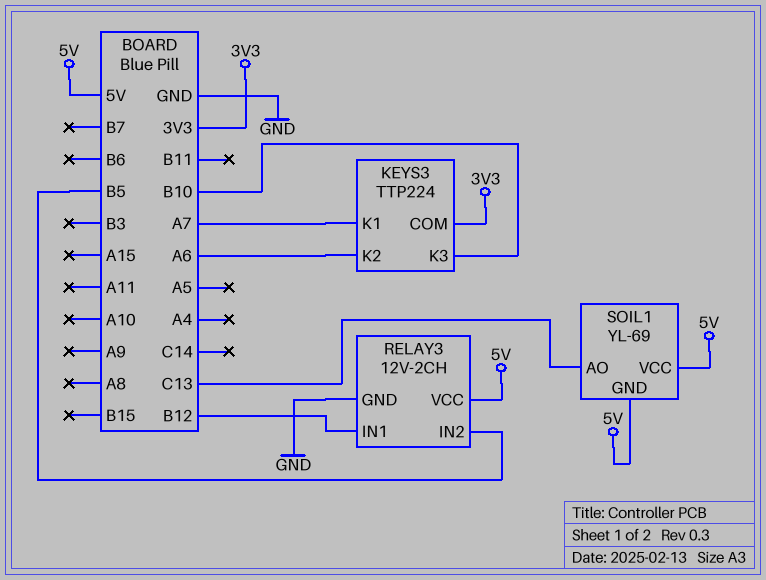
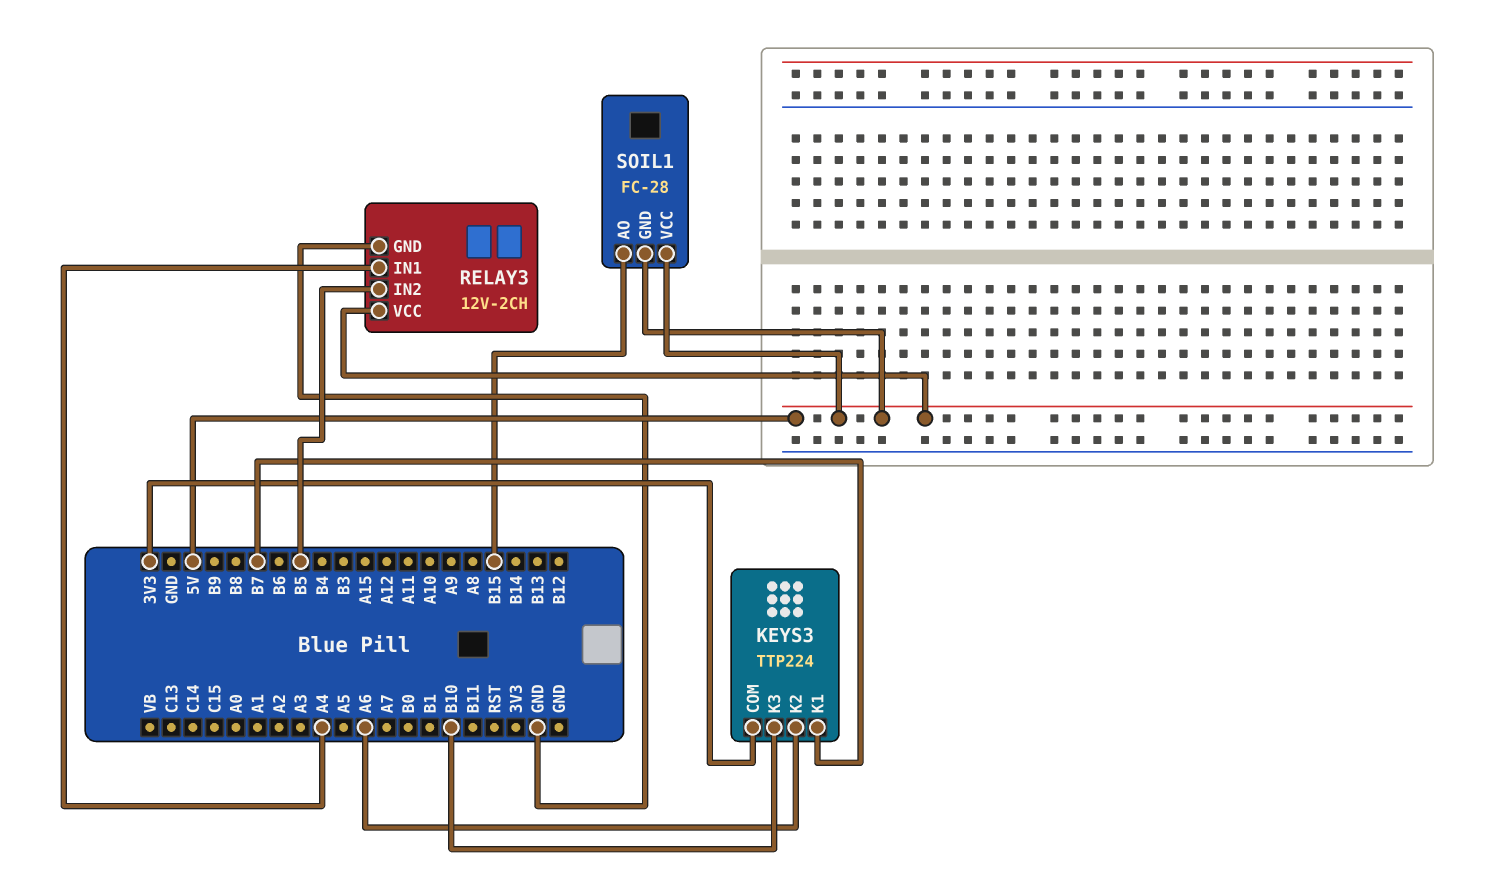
KEYS3 pin K1: A7 -> B7
RELAY3 pin IN1: B12 -> A4
SOIL1: YL-69 -> FC-28
SOIL1 pin AO: C13 -> B15

